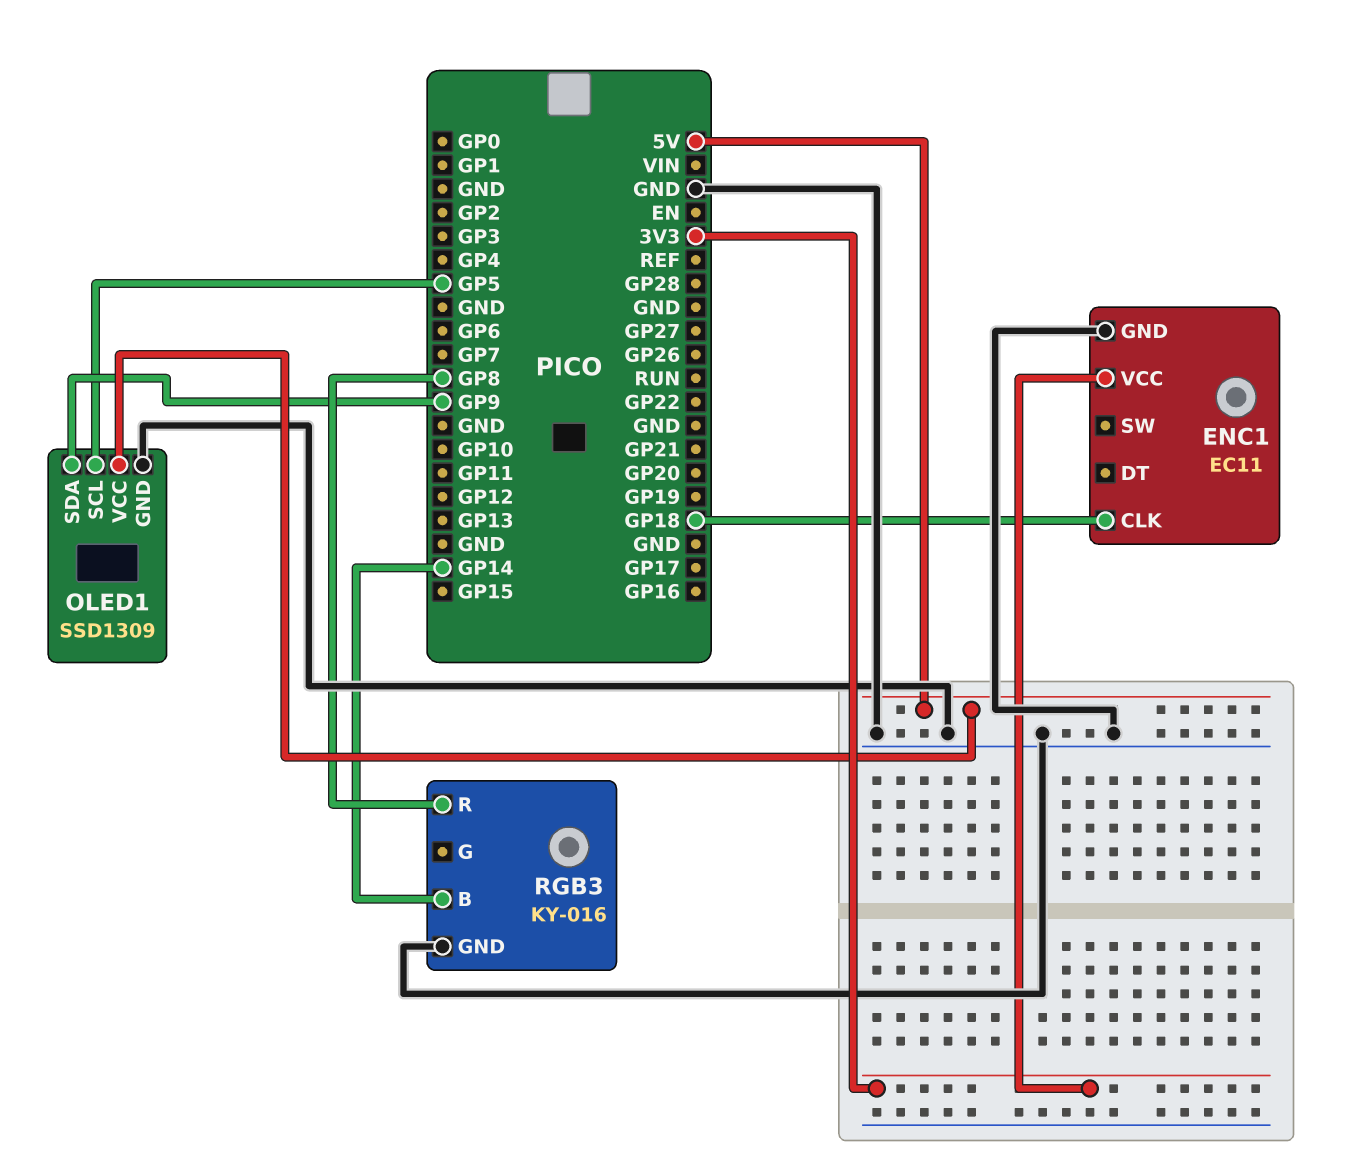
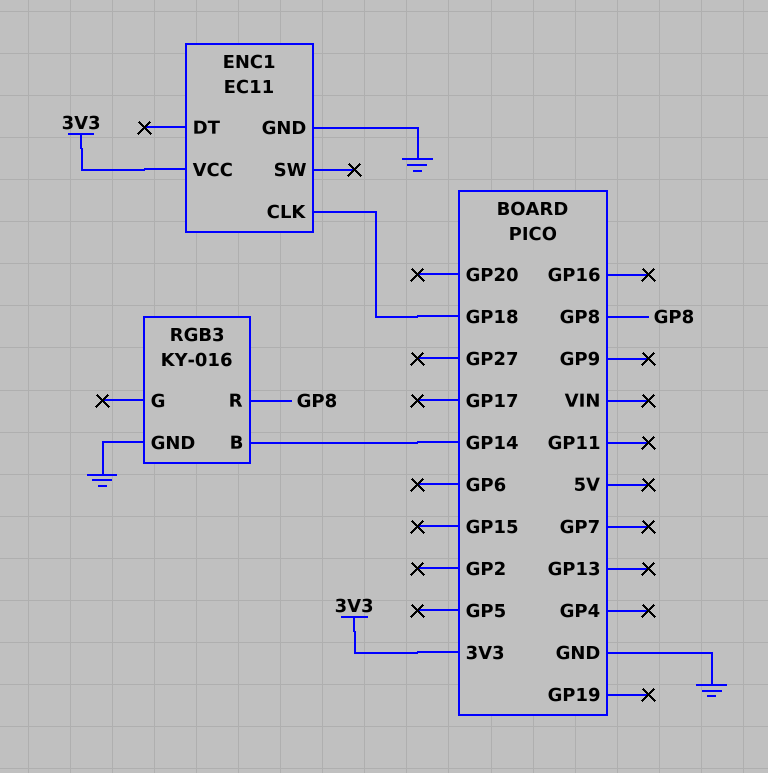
OLED1: SSD1309 -> none
OLED1 pin GND: GND -> none
OLED1 pin SCL: GP5 -> none
OLED1 pin SDA: GP9 -> none
OLED1 pin VCC: 5V -> none

